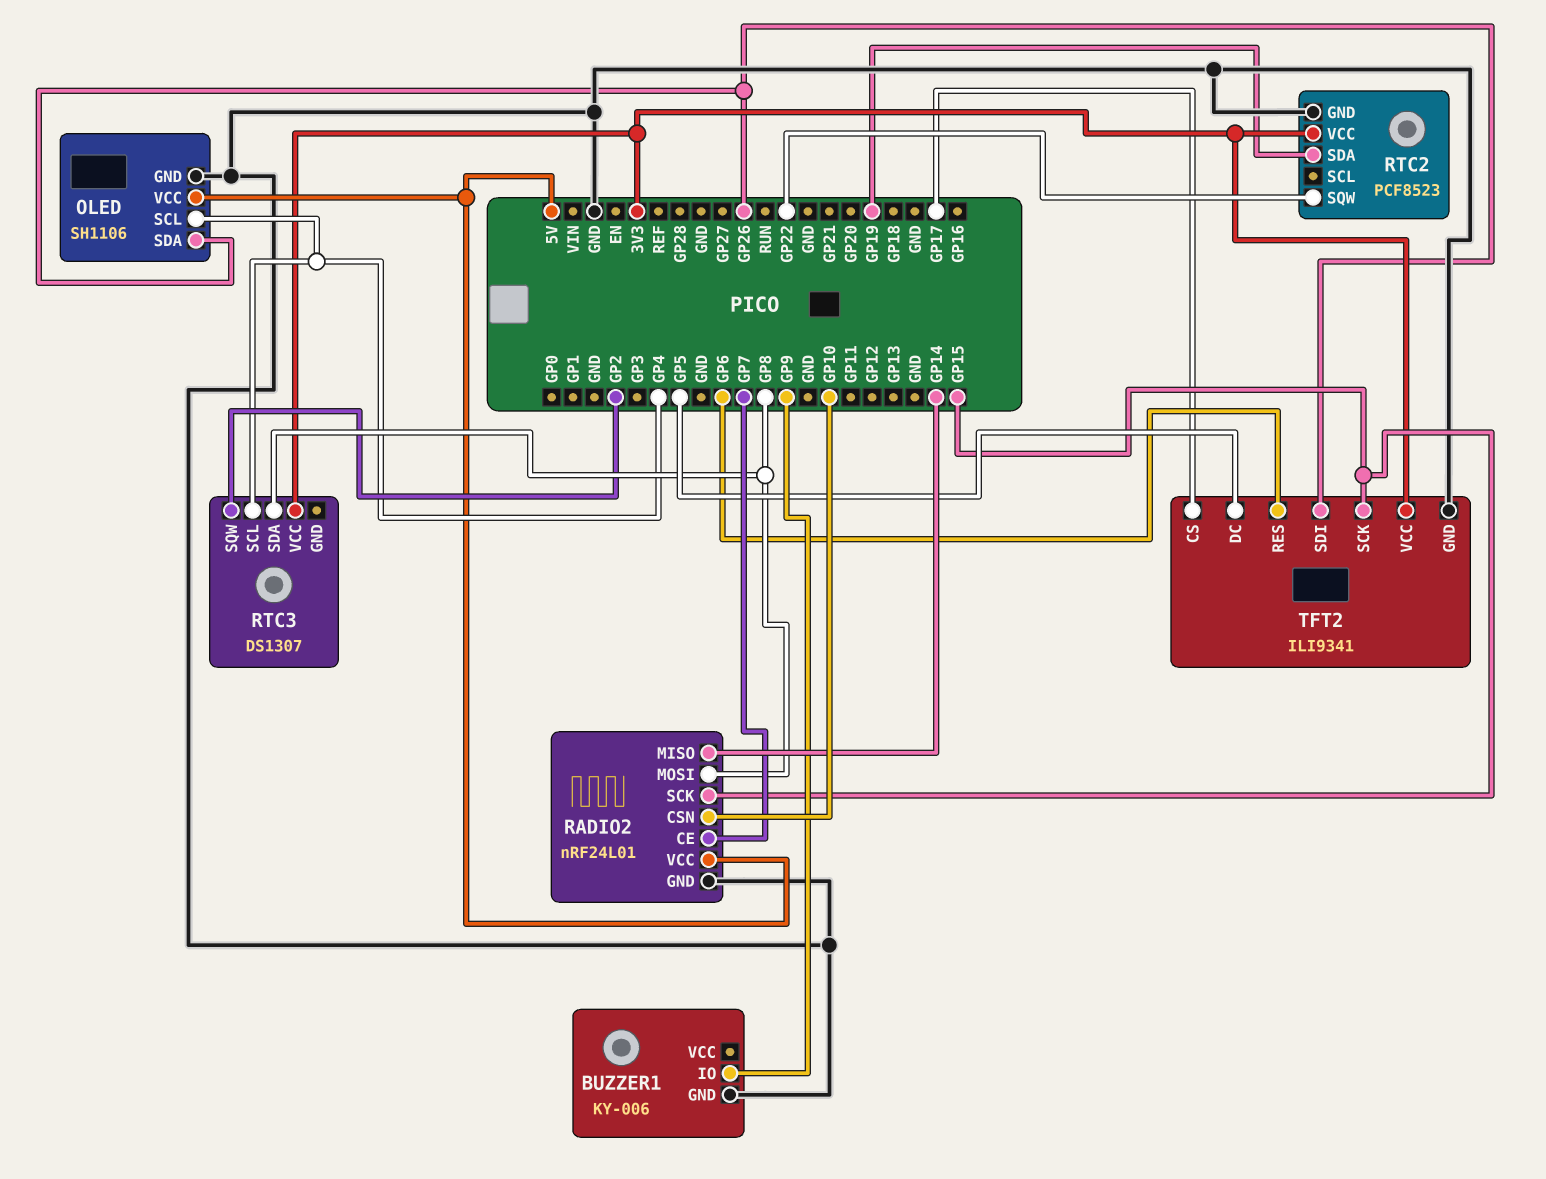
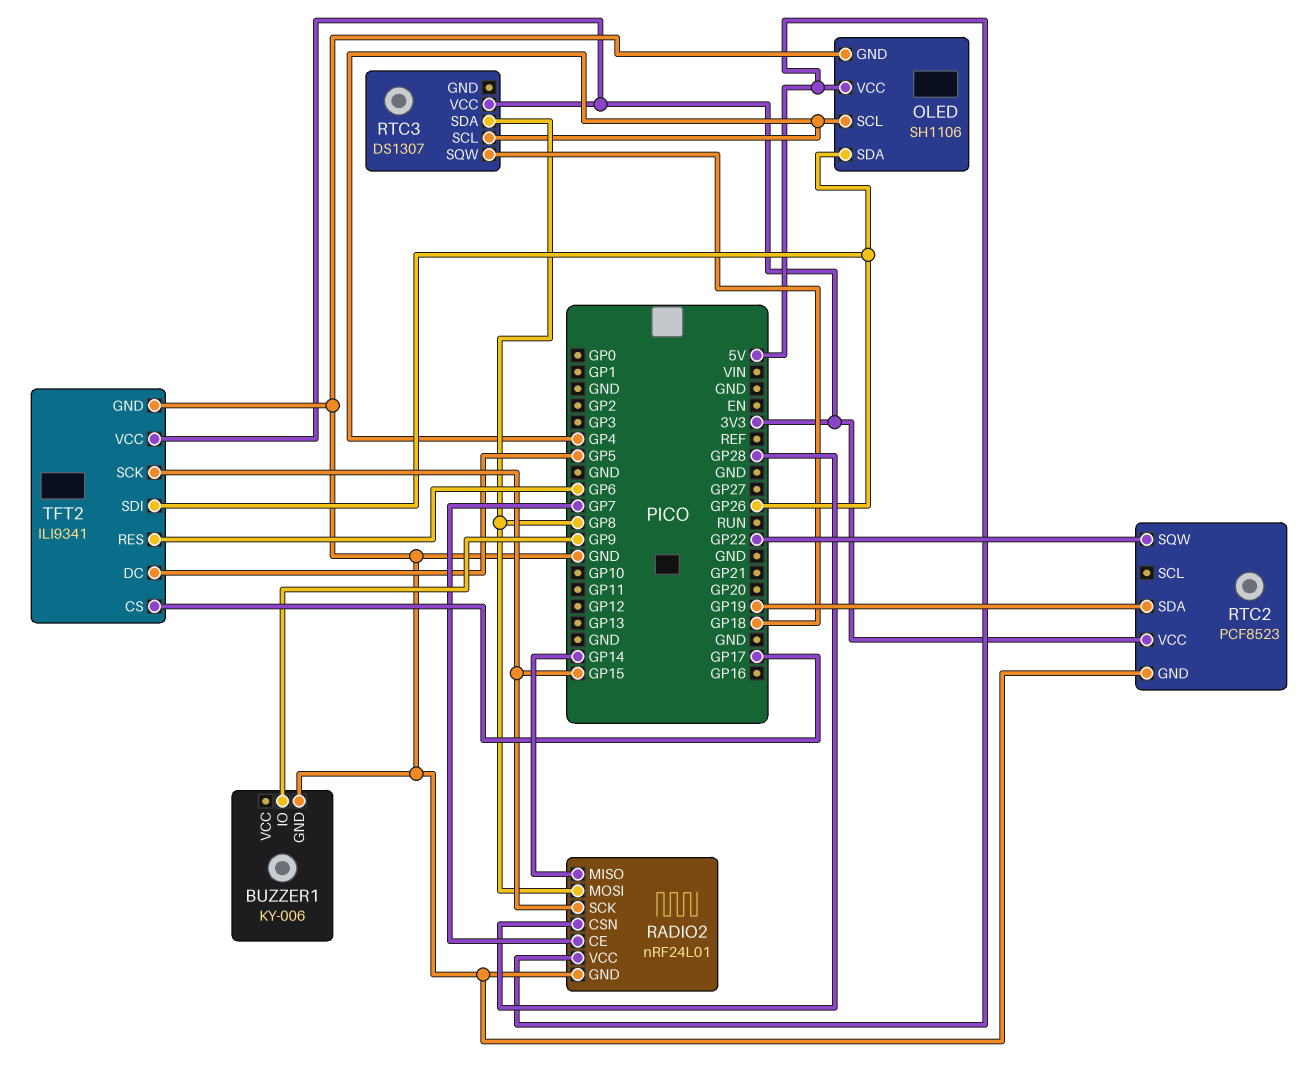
RADIO2 pin CSN: GP10 -> GP28
RTC3 pin SQW: GP2 -> GP18

